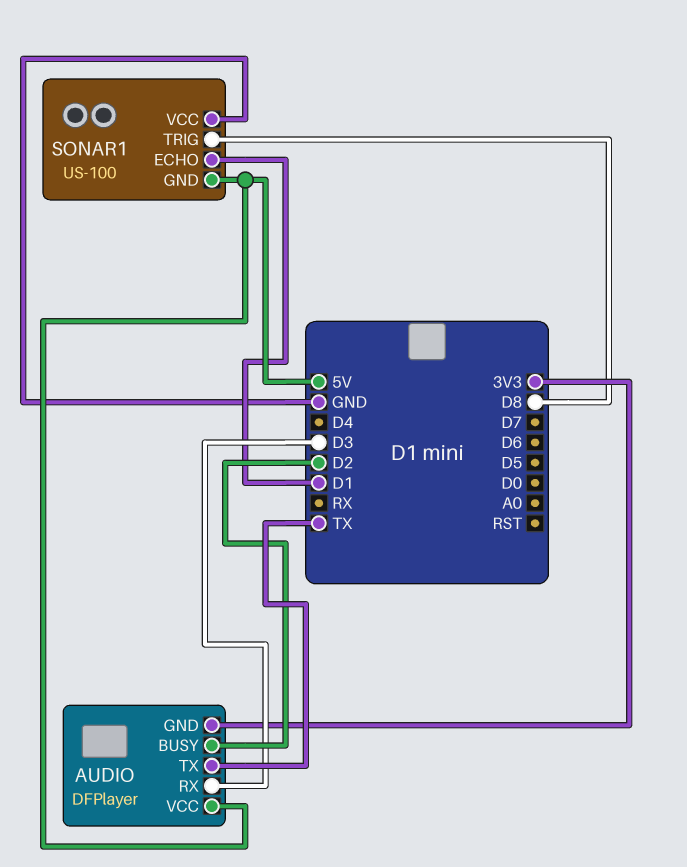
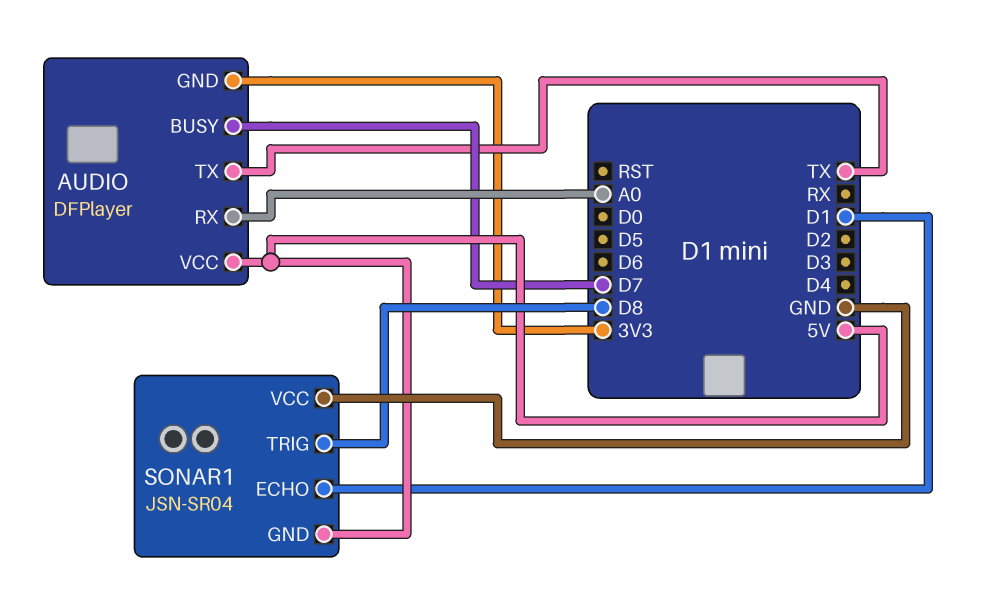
AUDIO pin BUSY: D2 -> D7
AUDIO pin RX: D3 -> A0
SONAR1: US-100 -> JSN-SR04

